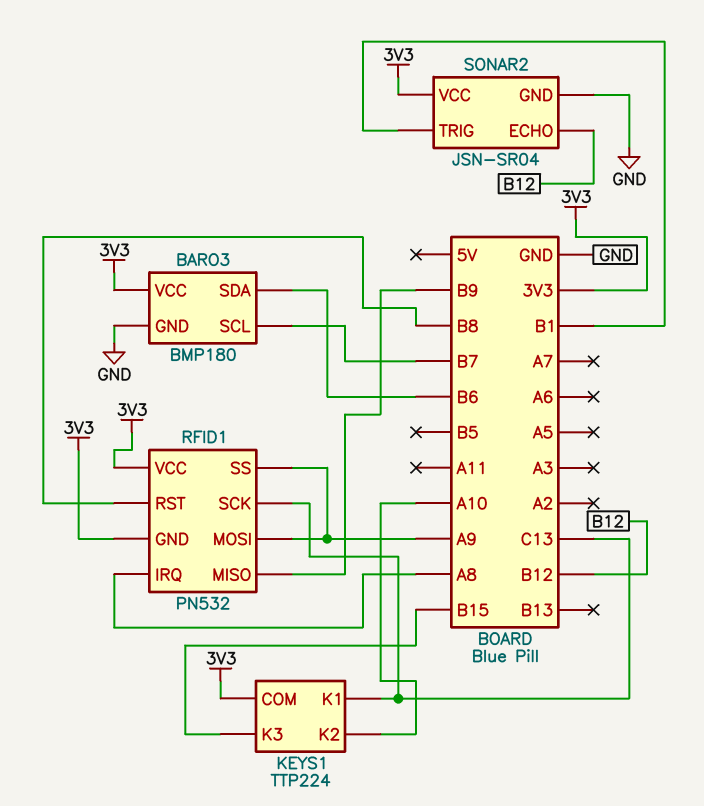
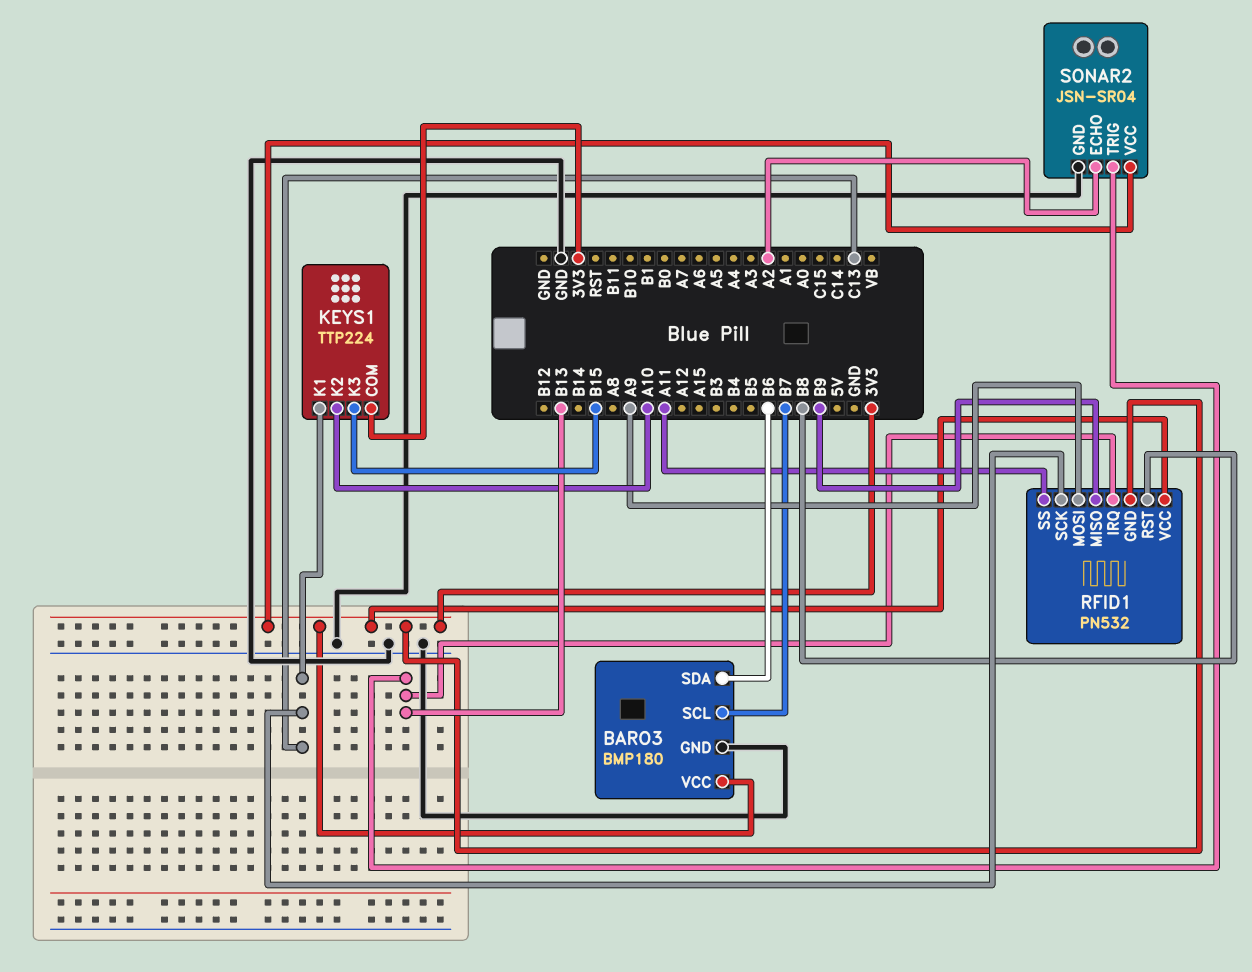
RFID1 pin IRQ: A8 -> B13
RFID1 pin SS: A9 -> A11
SONAR2 pin ECHO: B12 -> A2
SONAR2 pin TRIG: B1 -> B13

